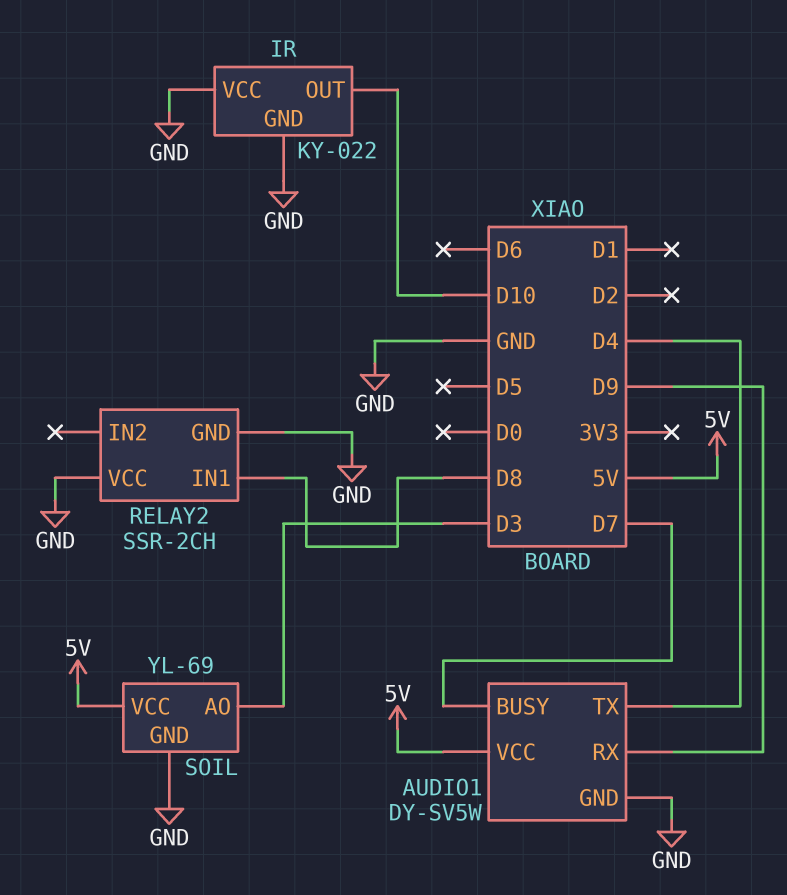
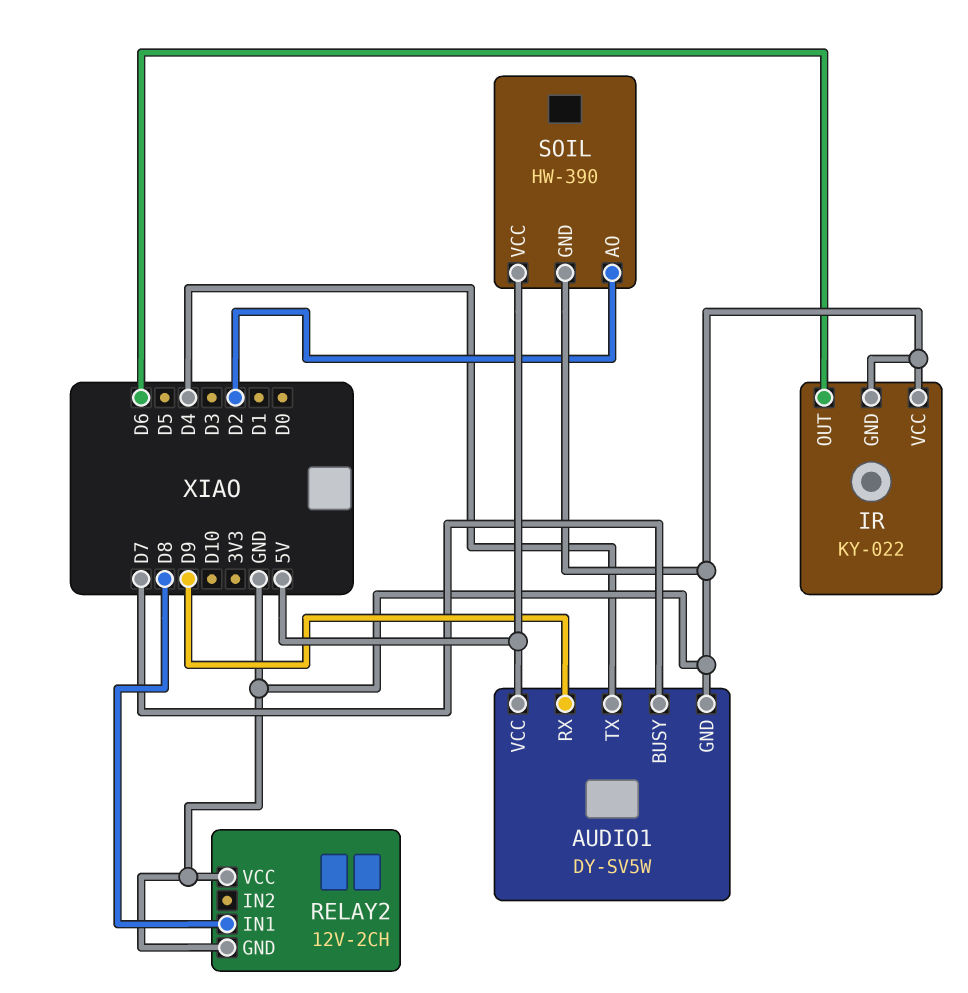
IR pin OUT: D10 -> D6
RELAY2: SSR-2CH -> 12V-2CH
SOIL: YL-69 -> HW-390
SOIL pin AO: D3 -> D2

